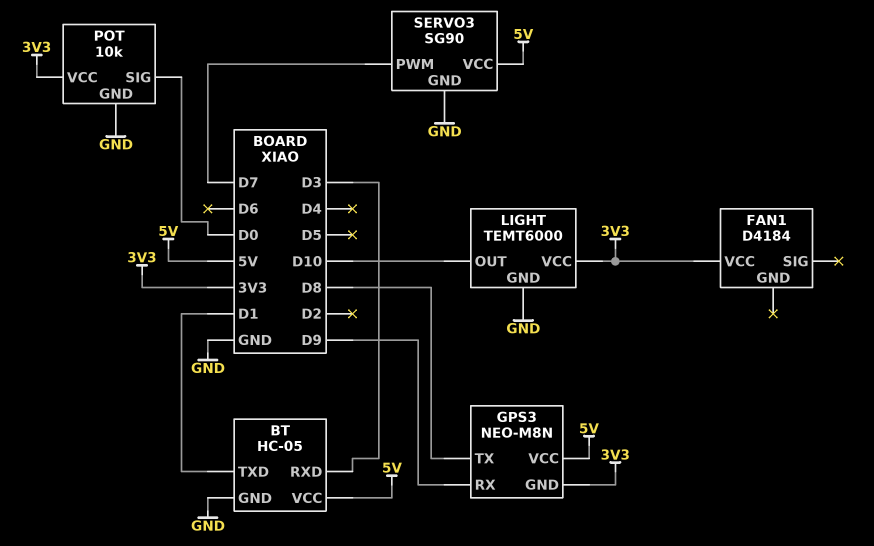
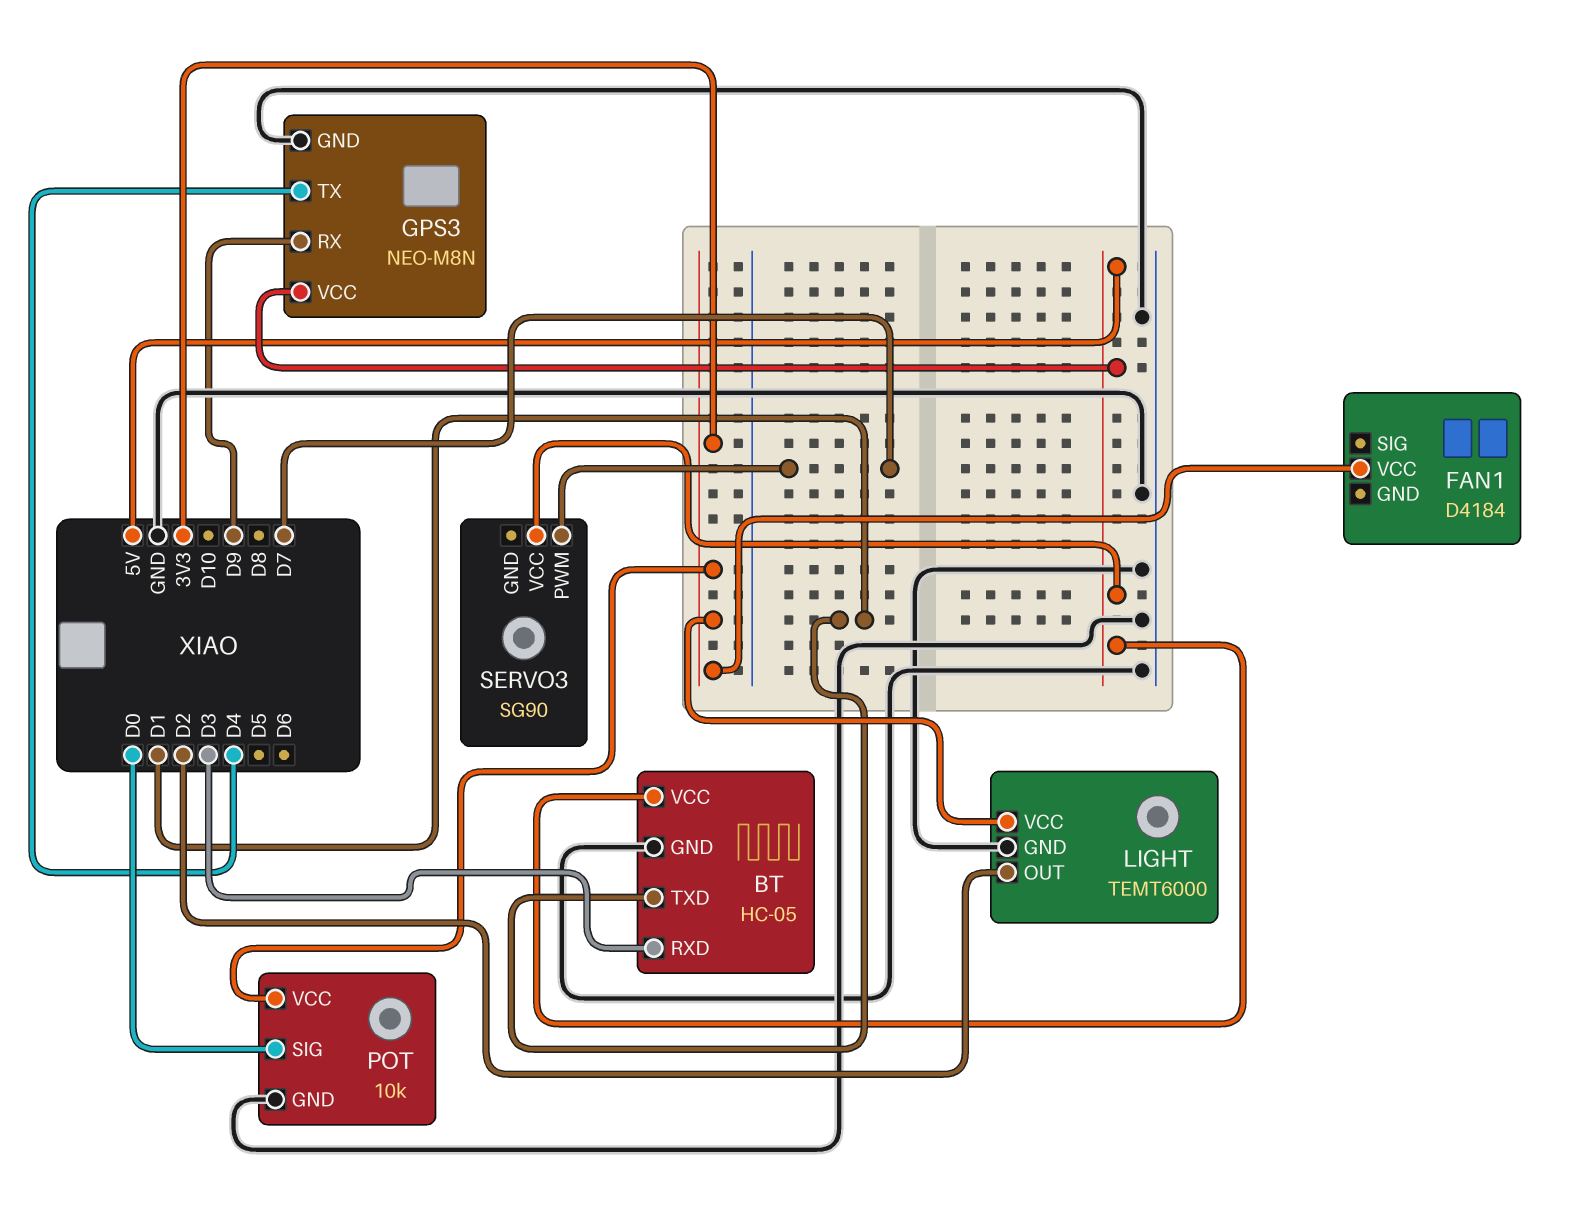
GPS3 pin GND: 3V3 -> GND
GPS3 pin TX: D8 -> D4
LIGHT pin OUT: D10 -> D2
SERVO3 pin GND: GND -> none

